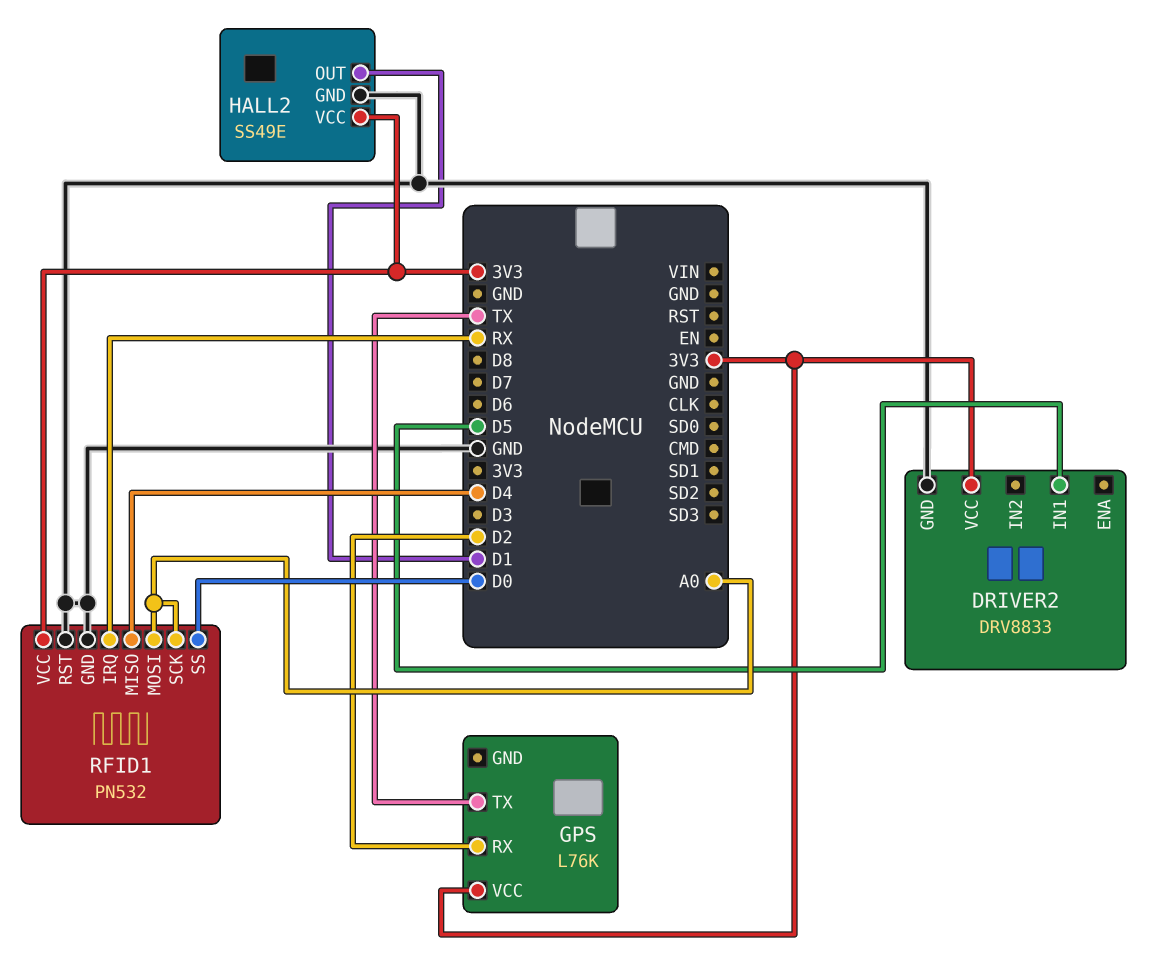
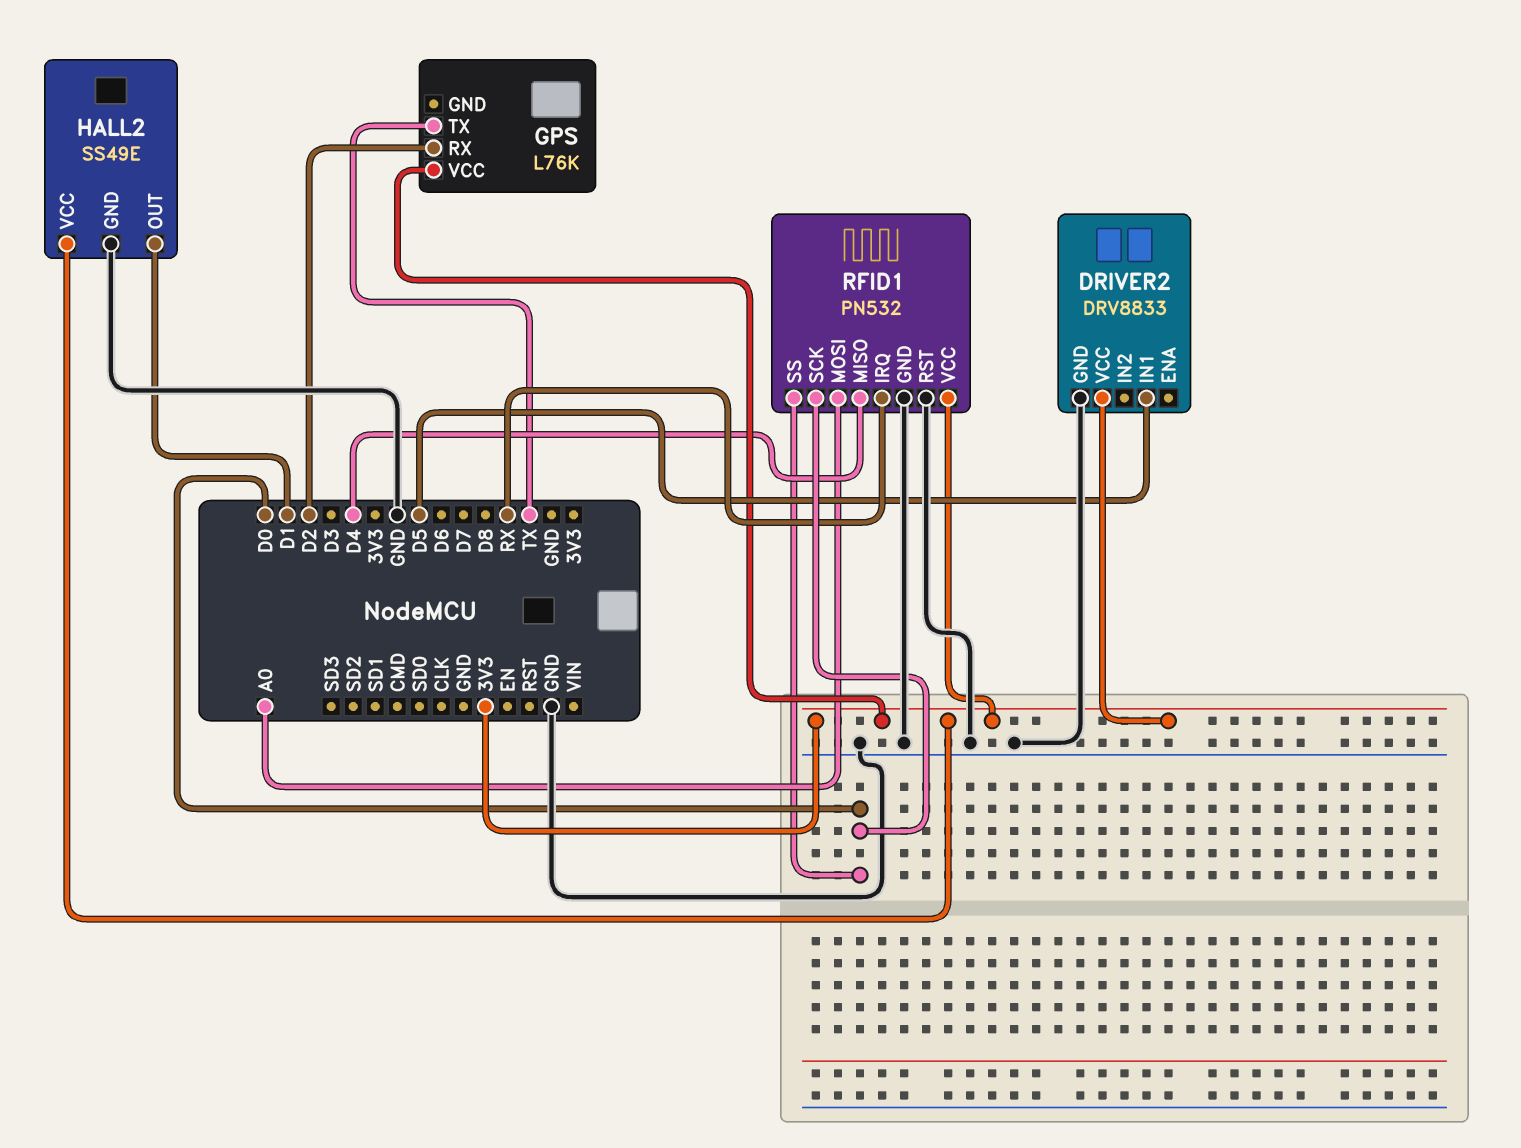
RFID1 pin SCK: A0 -> D0

